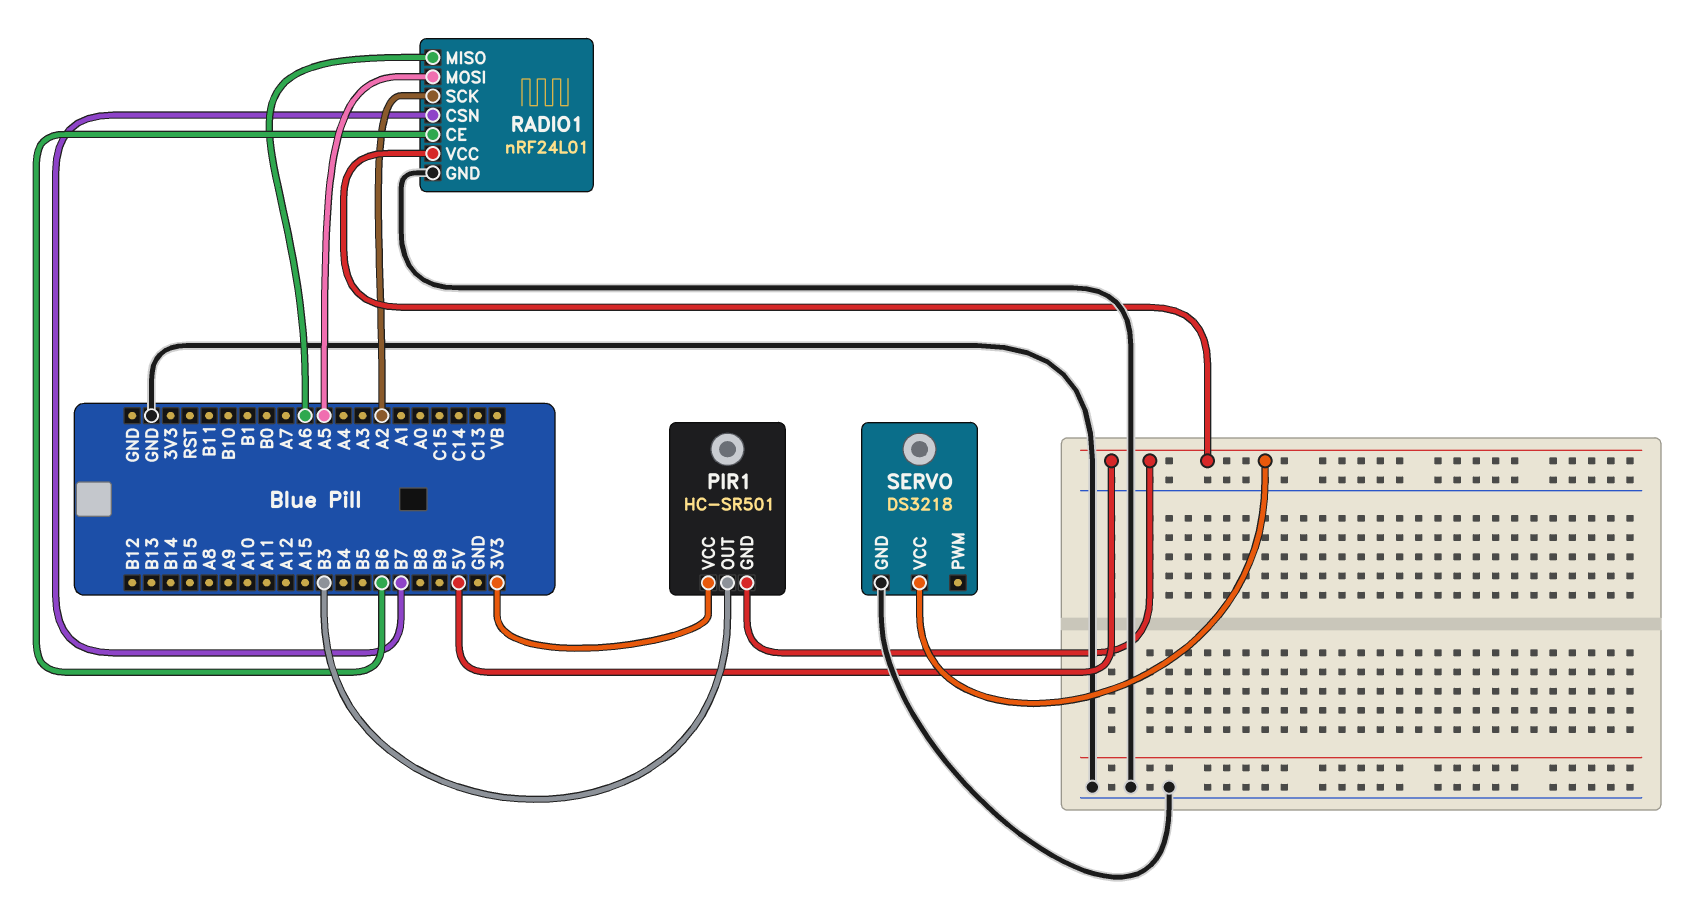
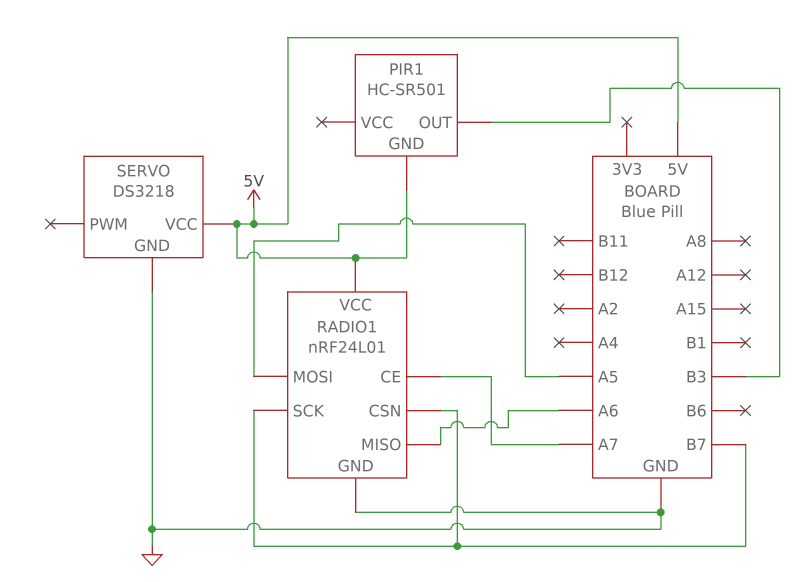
PIR1 pin VCC: 3V3 -> none
RADIO1 pin CE: B6 -> A7
RADIO1 pin SCK: A2 -> B7

